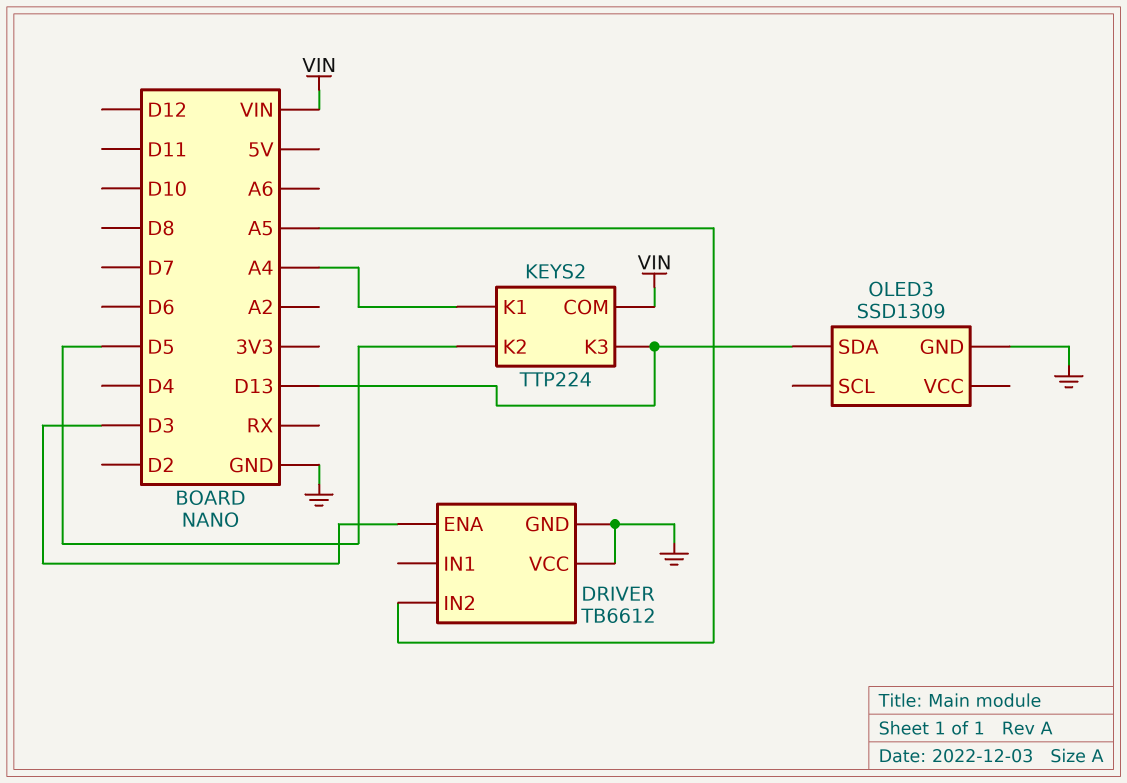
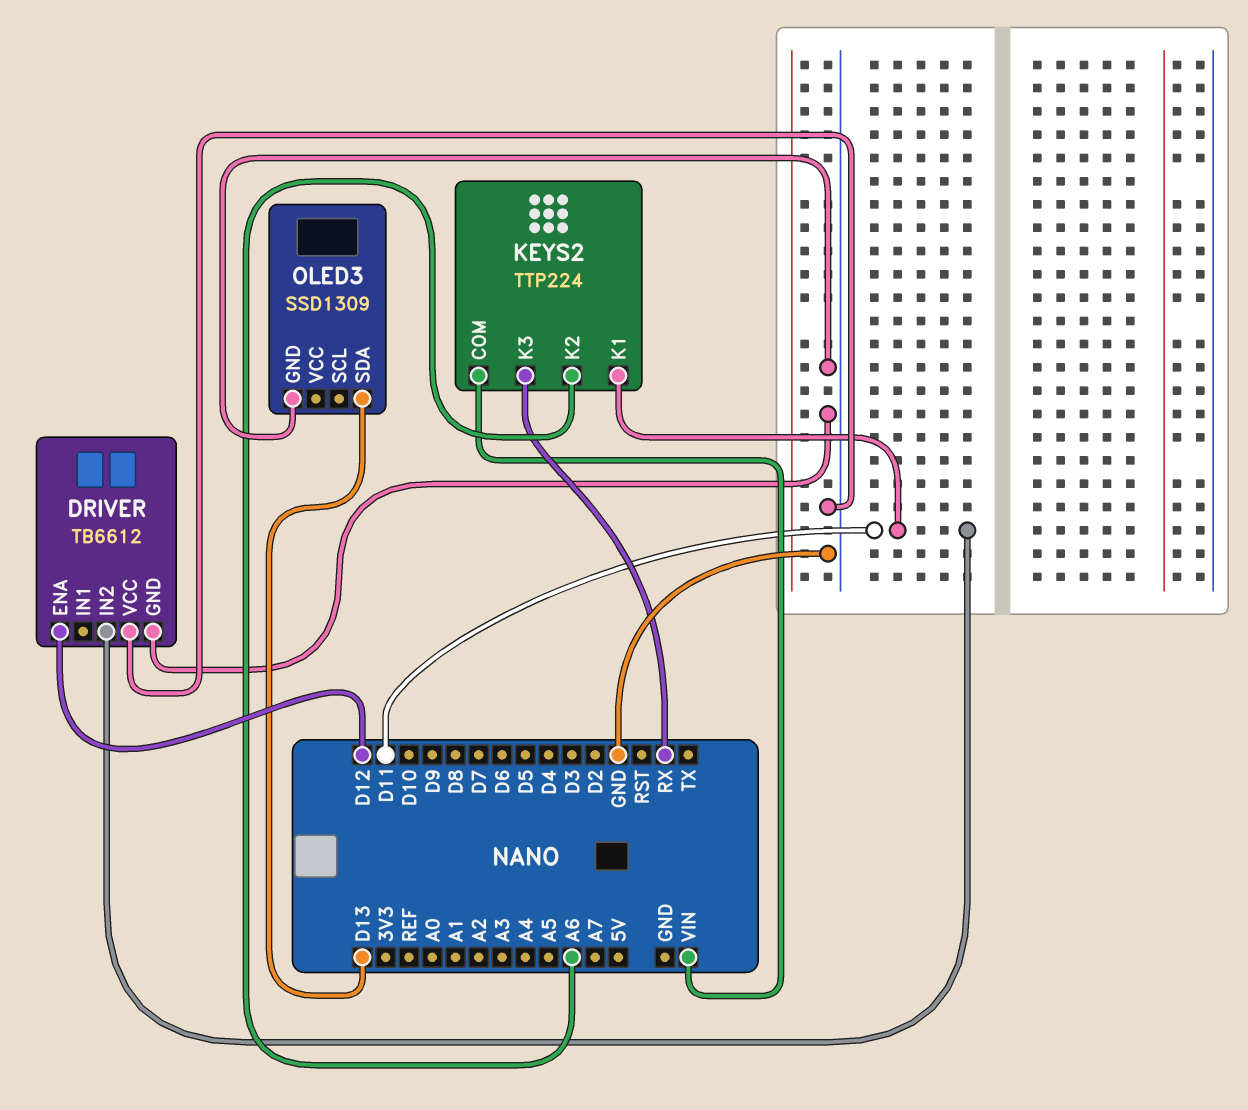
DRIVER pin ENA: D3 -> D12
DRIVER pin IN2: A5 -> D11
KEYS2 pin K1: A4 -> D11
KEYS2 pin K2: D5 -> A6
KEYS2 pin K3: D13 -> RX

